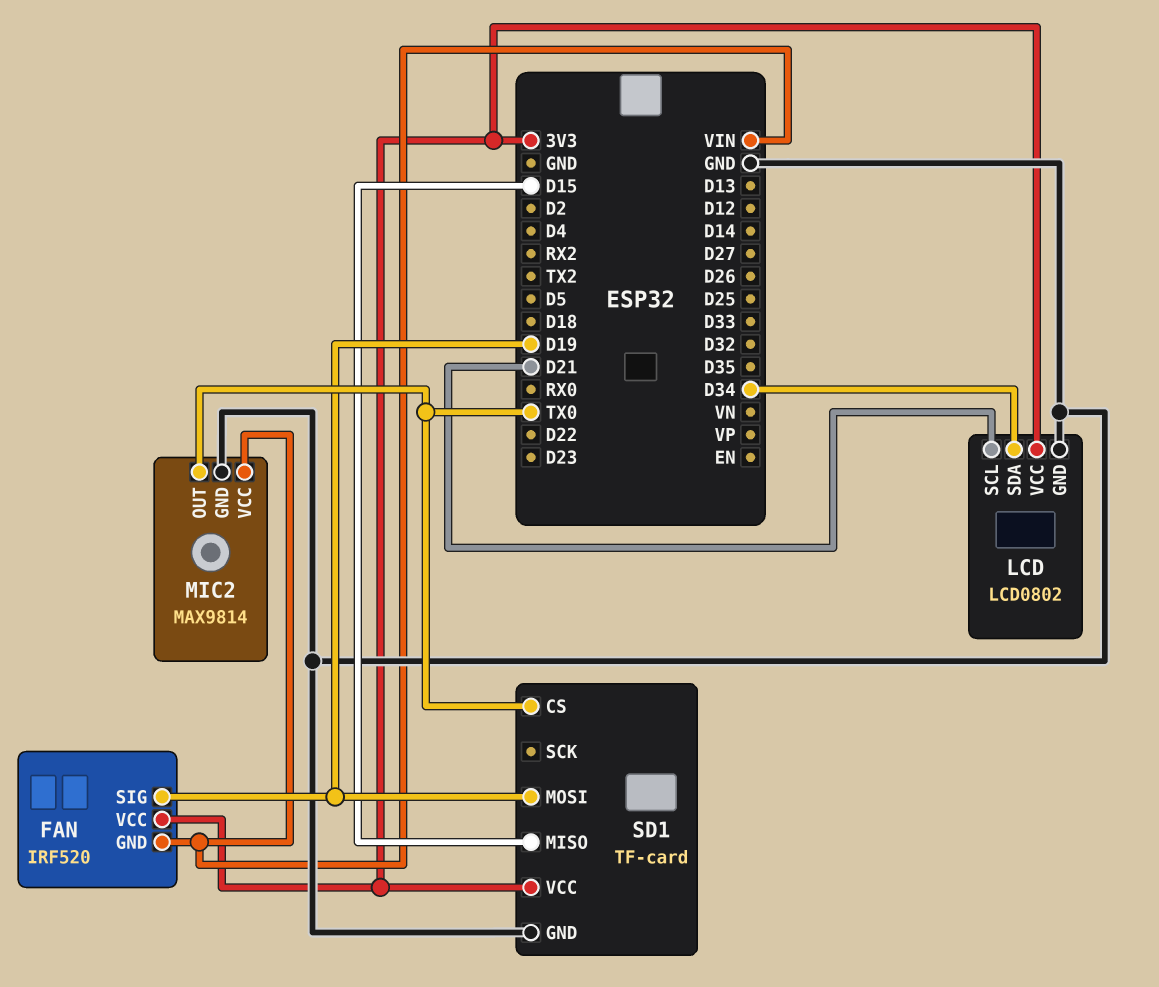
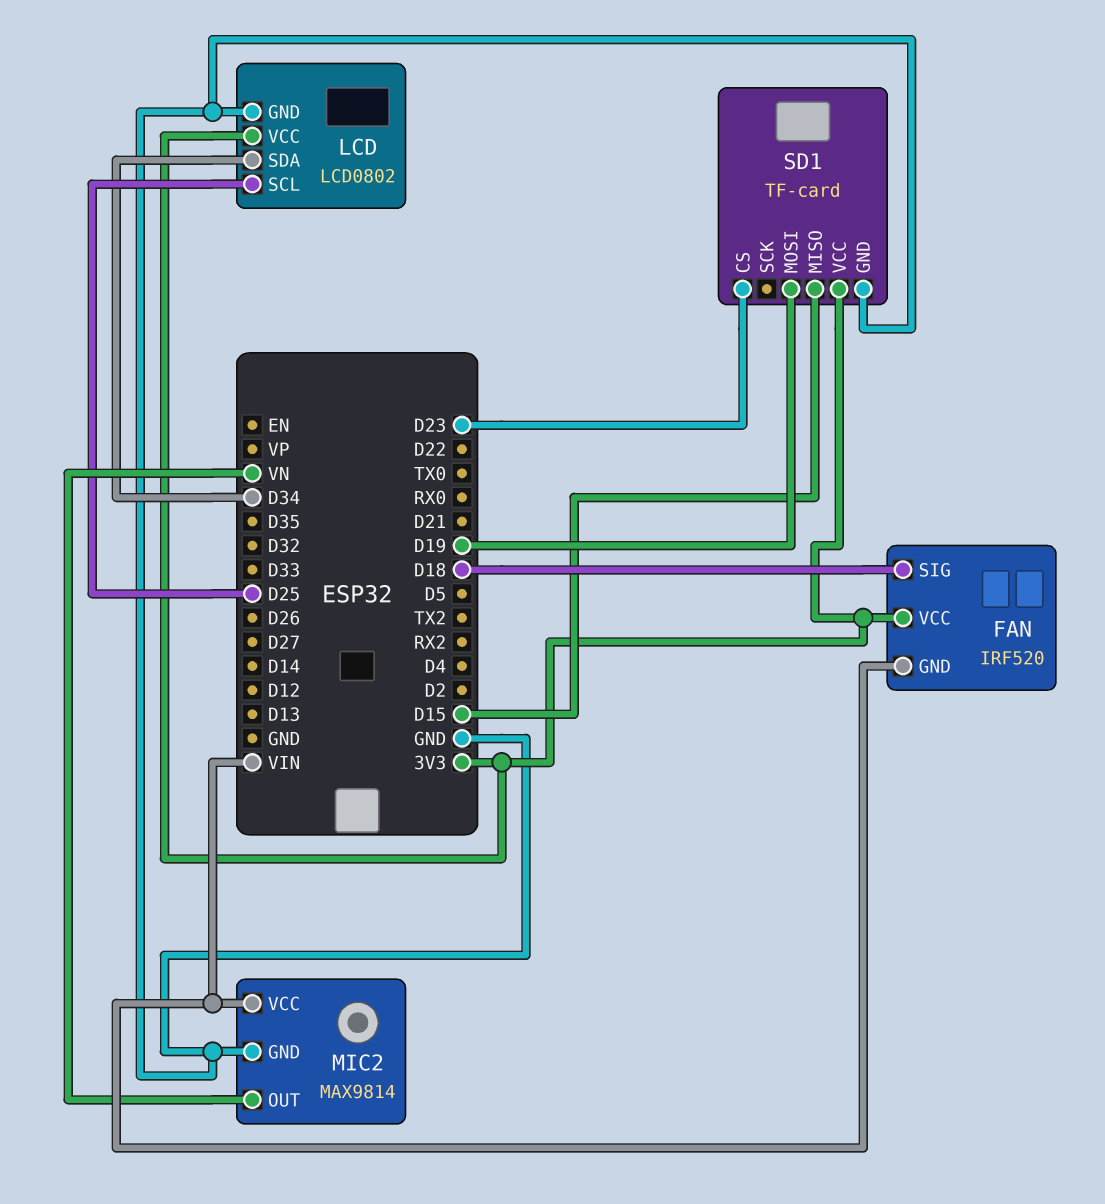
FAN pin SIG: D19 -> D18
LCD pin SCL: D21 -> D25
MIC2 pin OUT: TX0 -> VN
SD1 pin CS: TX0 -> D23

